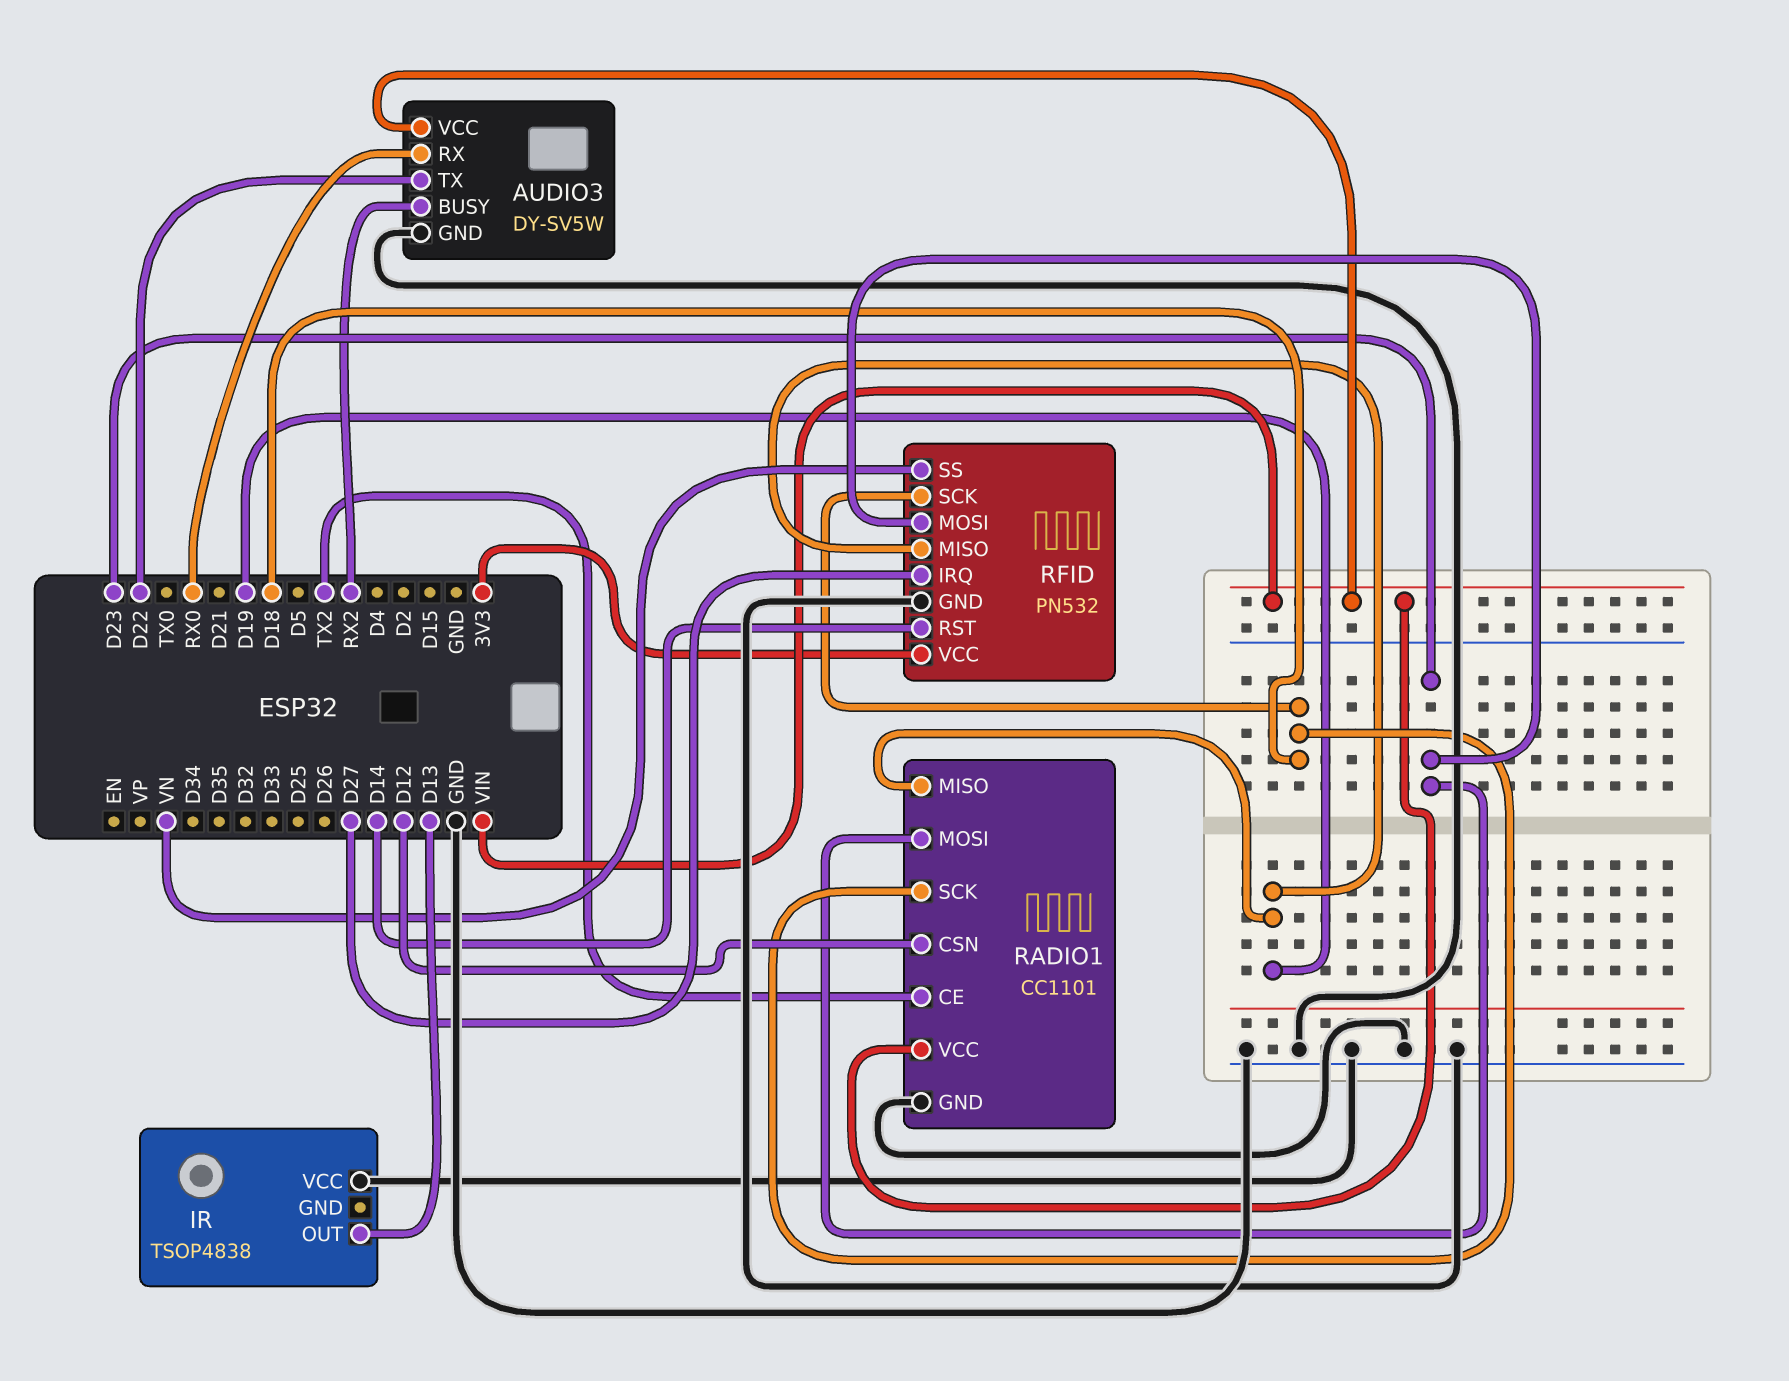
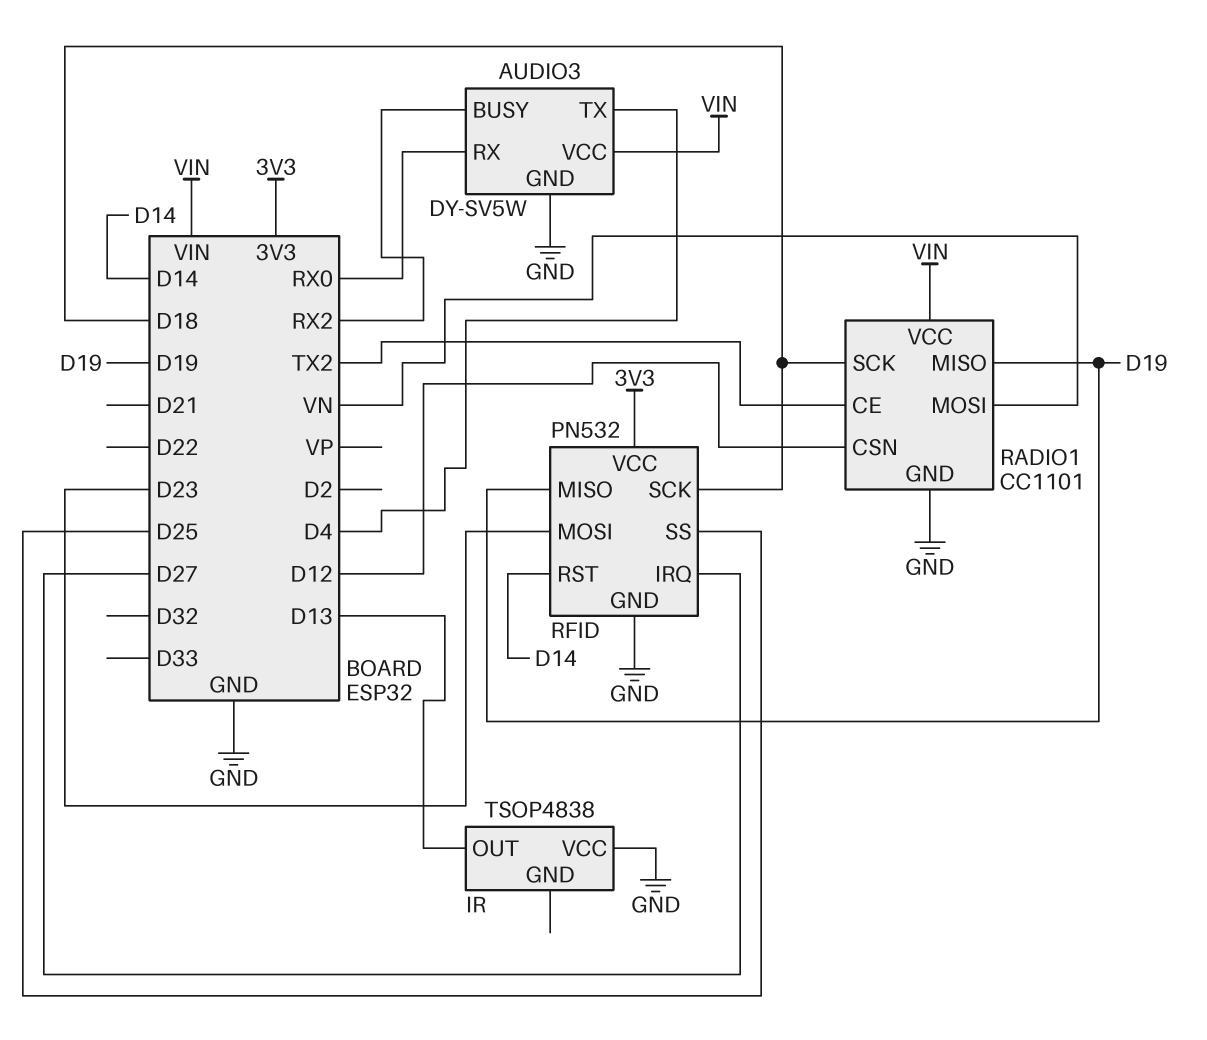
AUDIO3 pin TX: D22 -> D4
RADIO1 pin MOSI: D23 -> VN
RFID pin SS: VN -> D25

